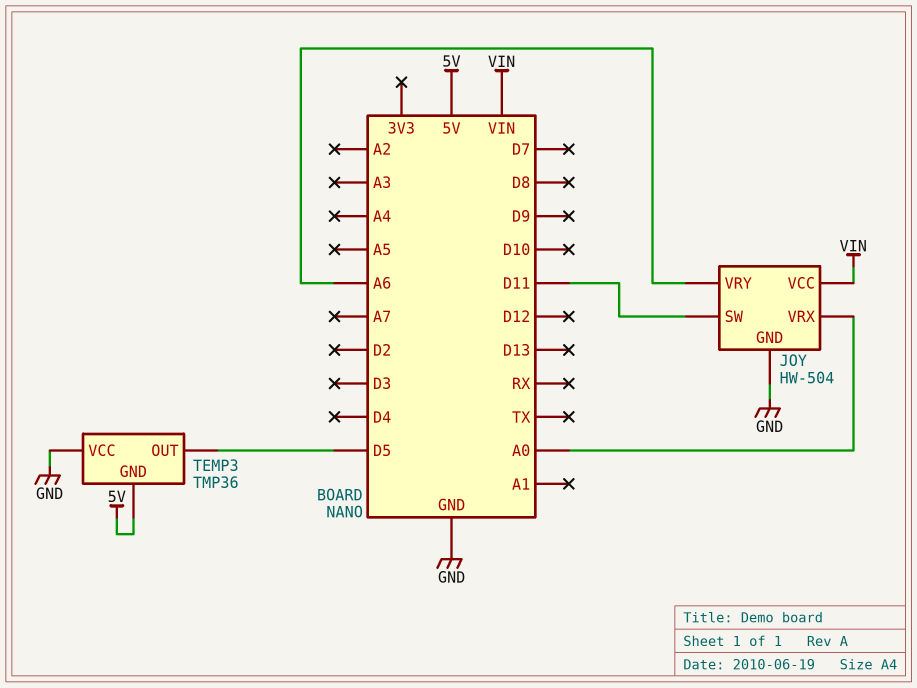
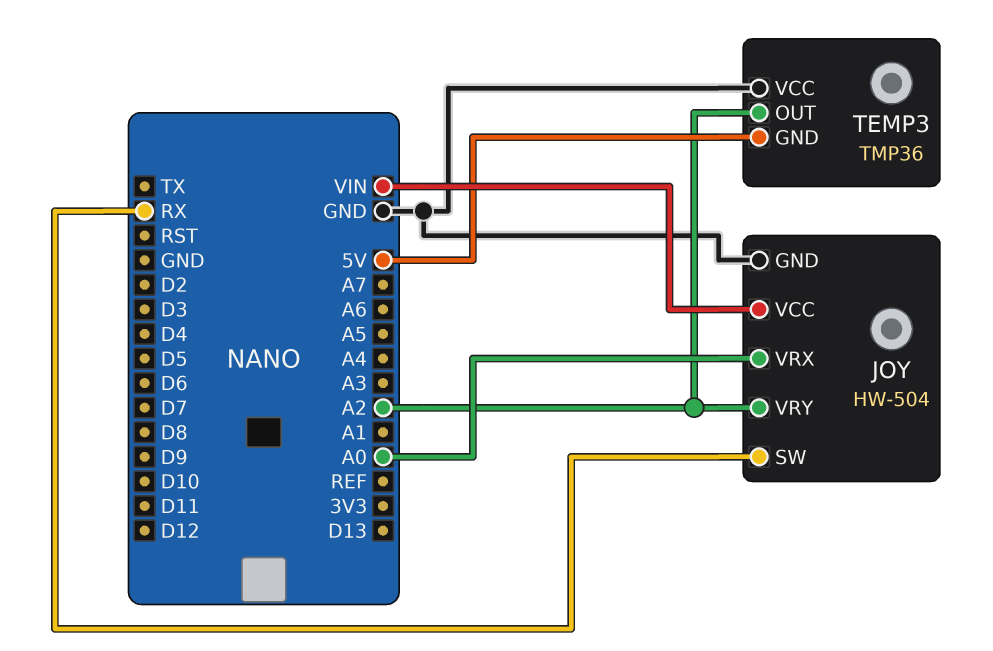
JOY pin SW: D11 -> RX
JOY pin VRY: A6 -> A2
TEMP3 pin OUT: D5 -> A2

